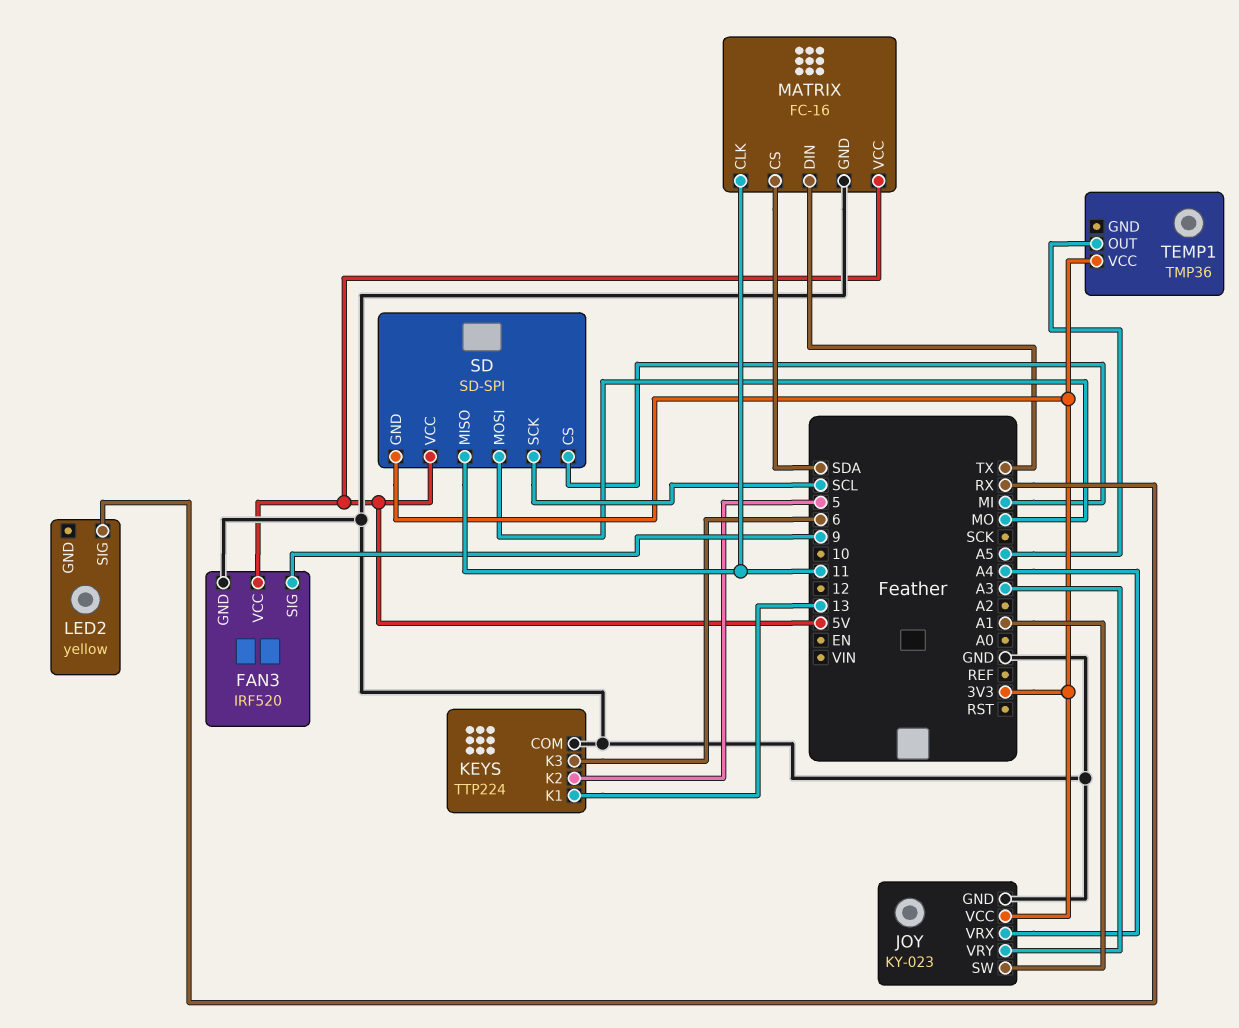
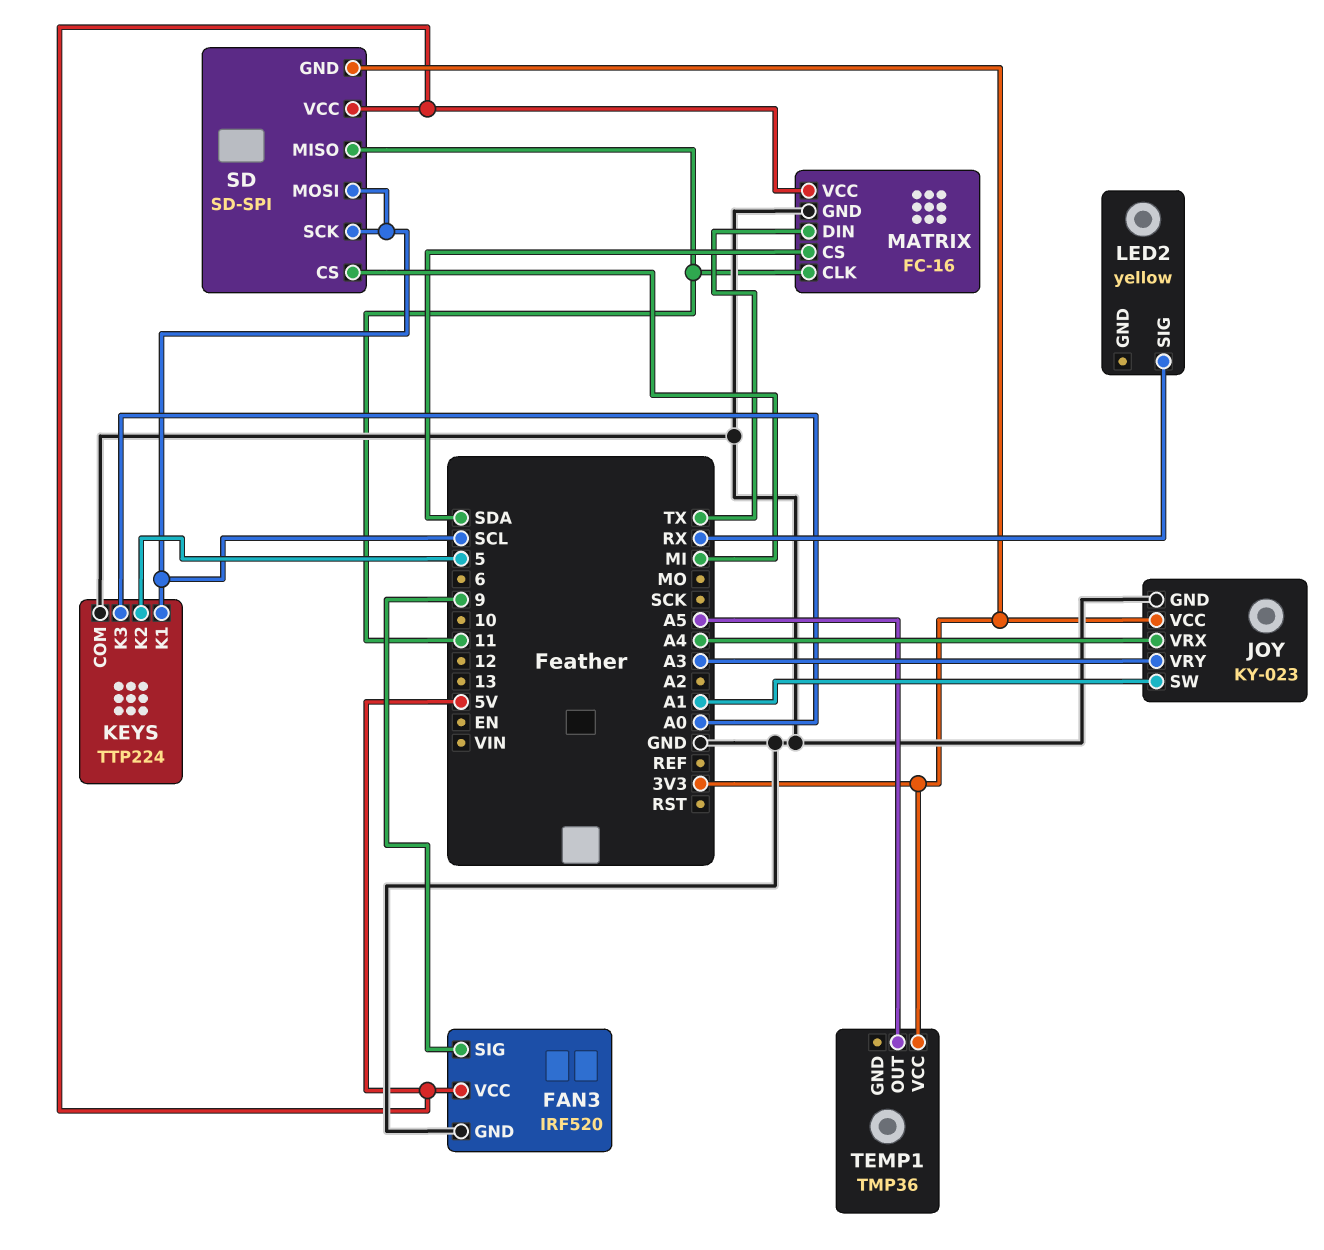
KEYS pin K1: 13 -> SCL
KEYS pin K3: 6 -> A0
SD pin MOSI: MO -> SCL

